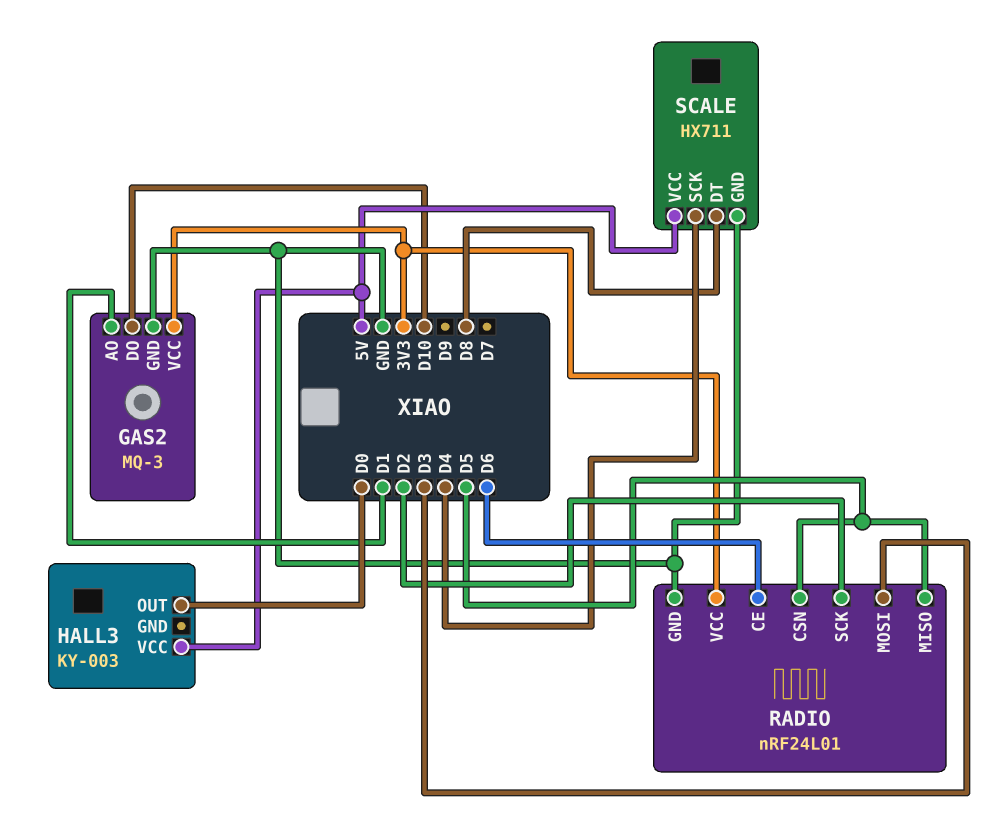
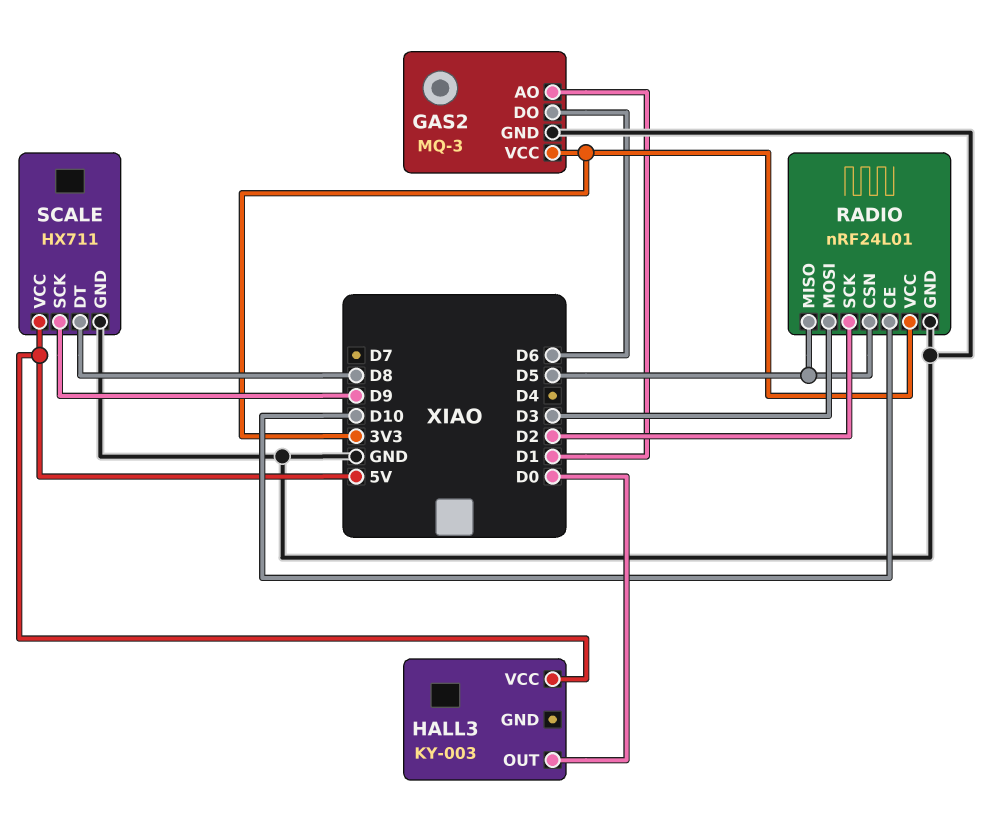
GAS2 pin DO: D10 -> D6
RADIO pin CE: D6 -> D10
SCALE pin SCK: D4 -> D9

